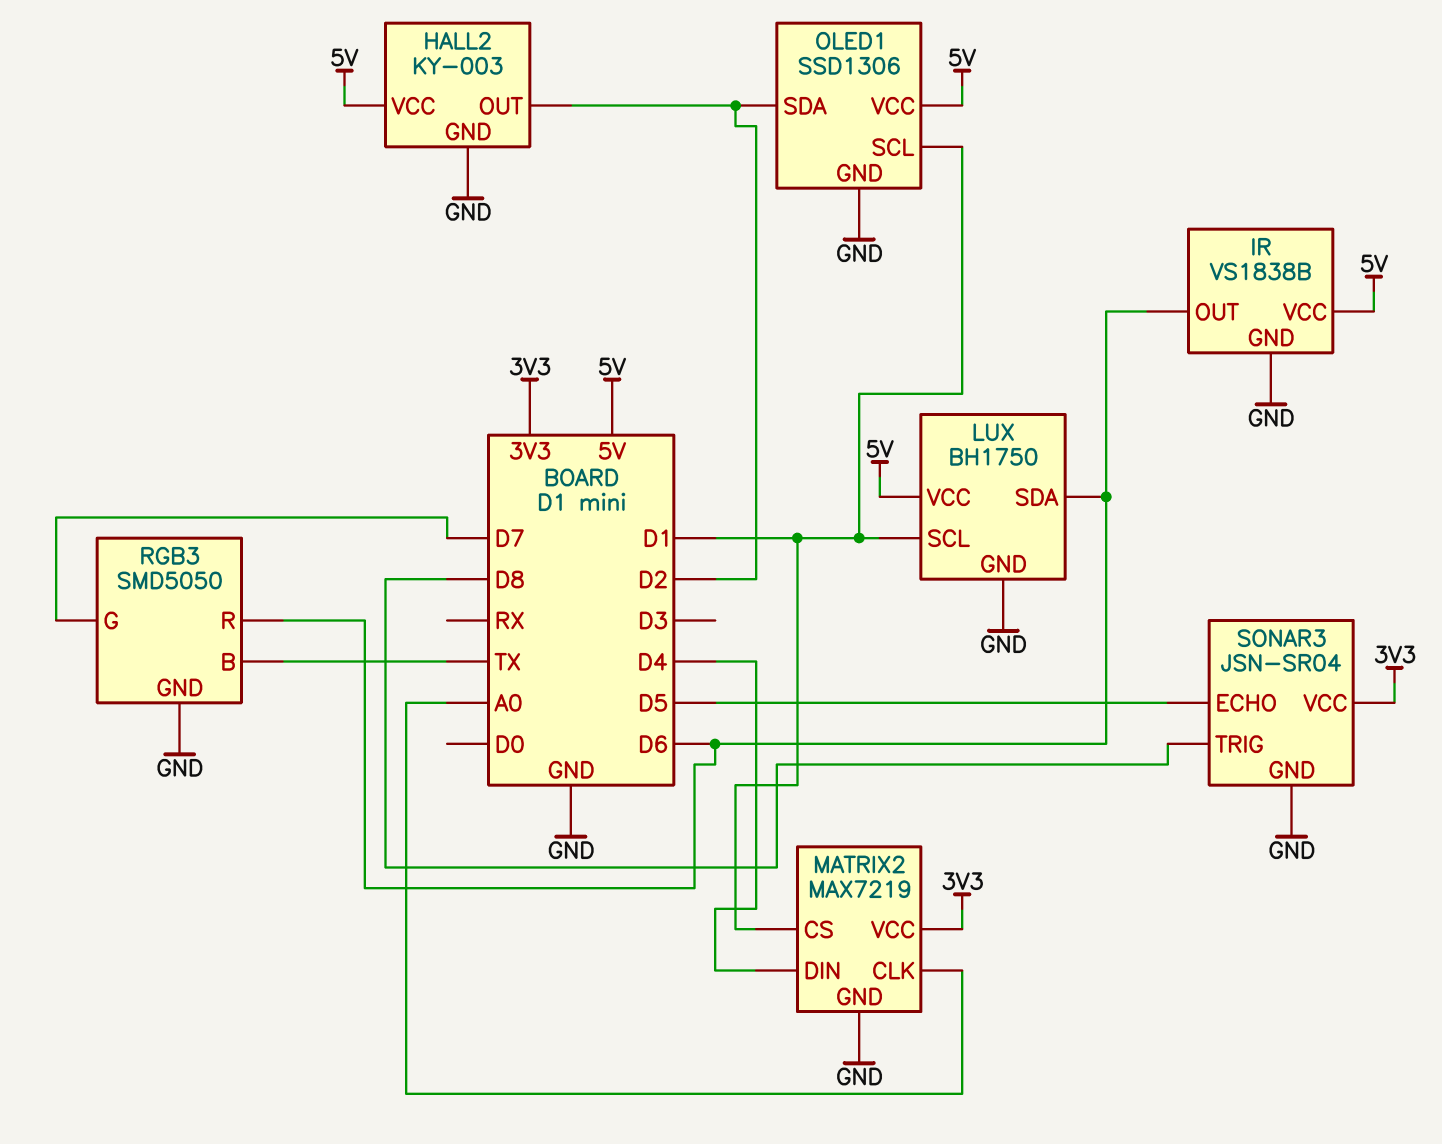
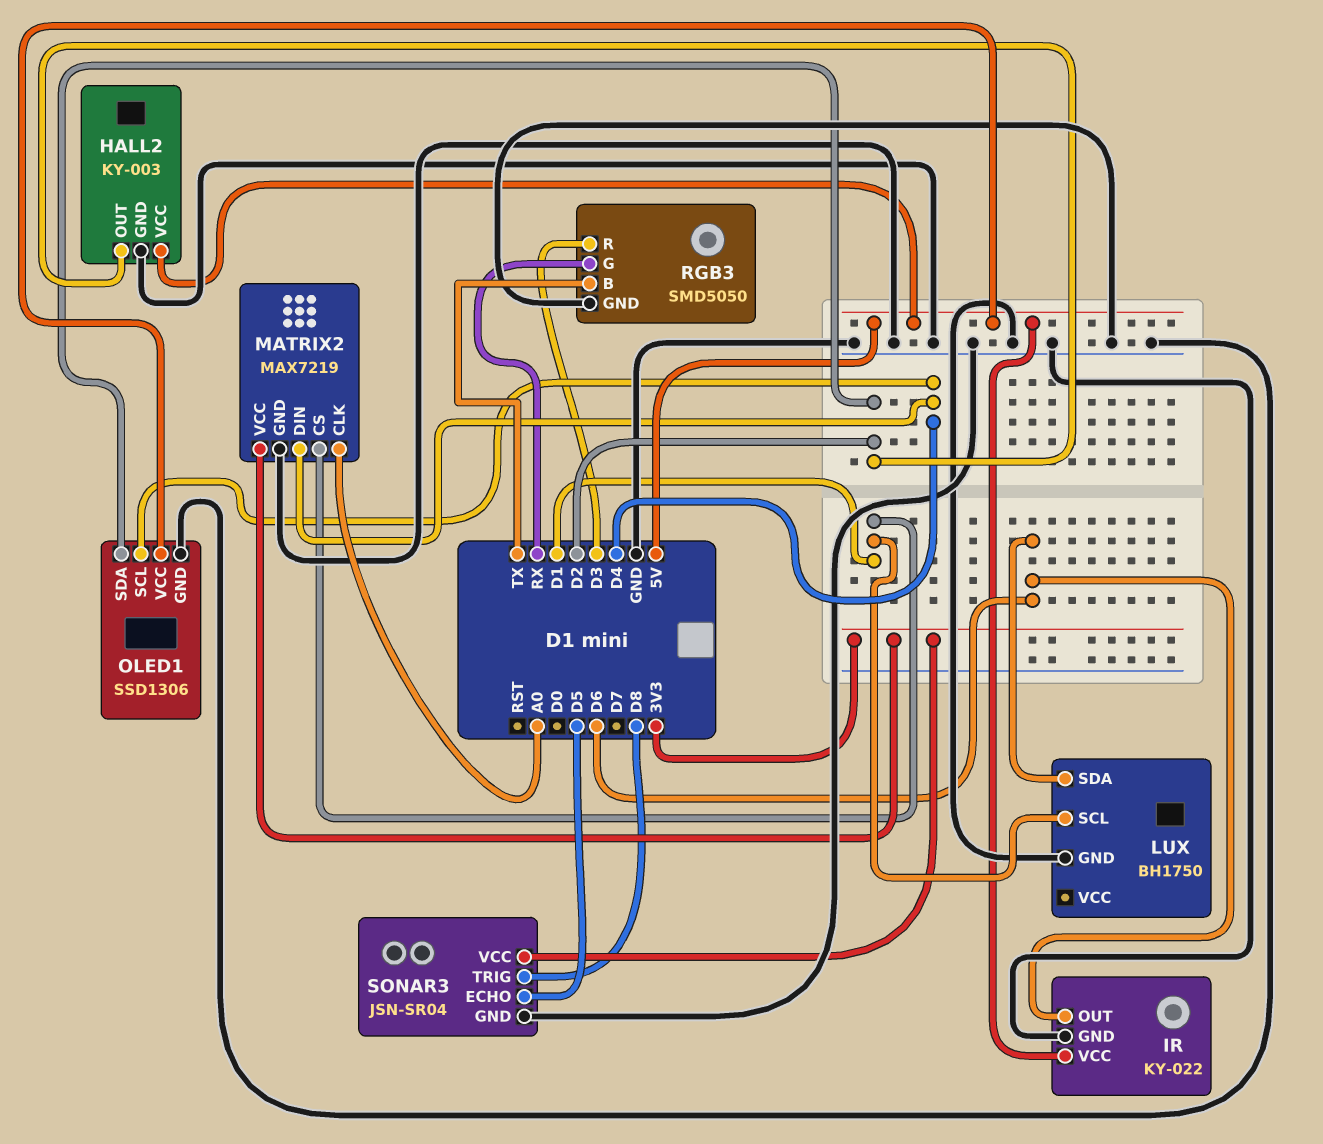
IR: VS1838B -> KY-022
LUX pin VCC: 5V -> none
OLED1 pin SCL: D1 -> D4
RGB3 pin G: D7 -> RX
RGB3 pin R: D6 -> D3

